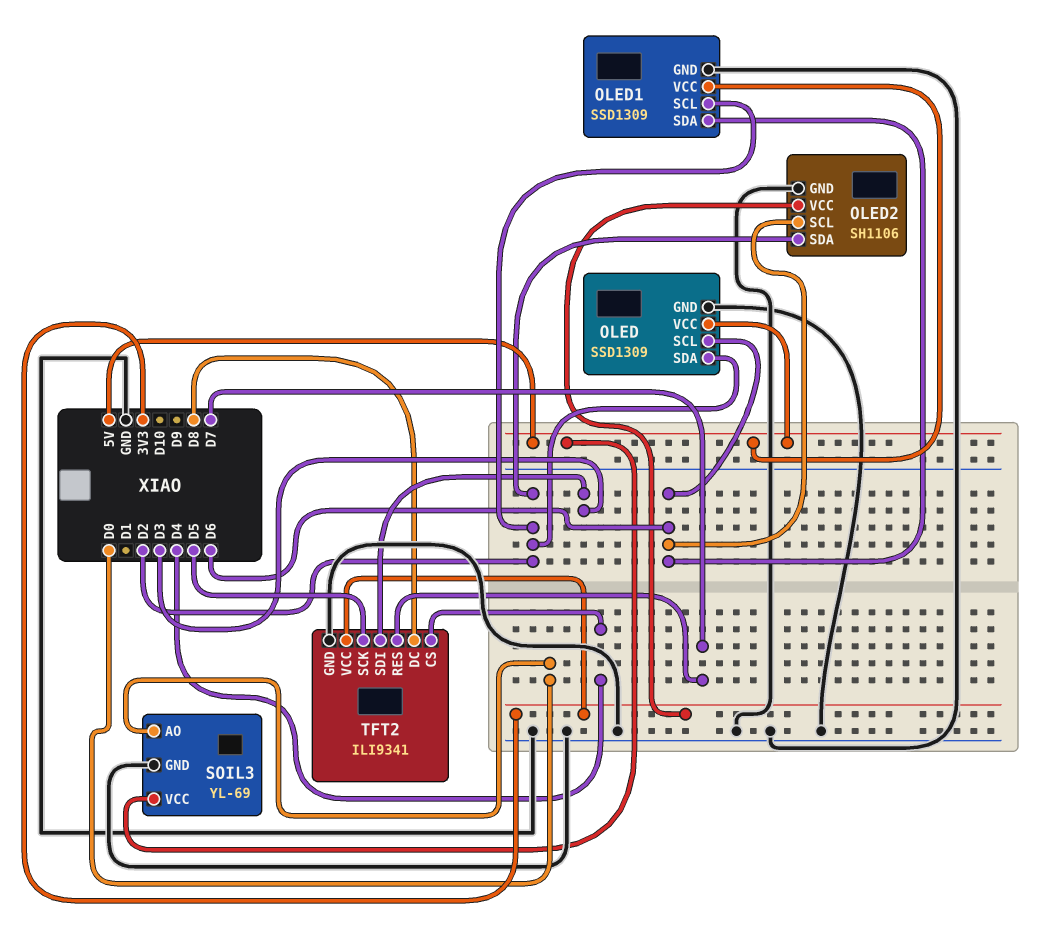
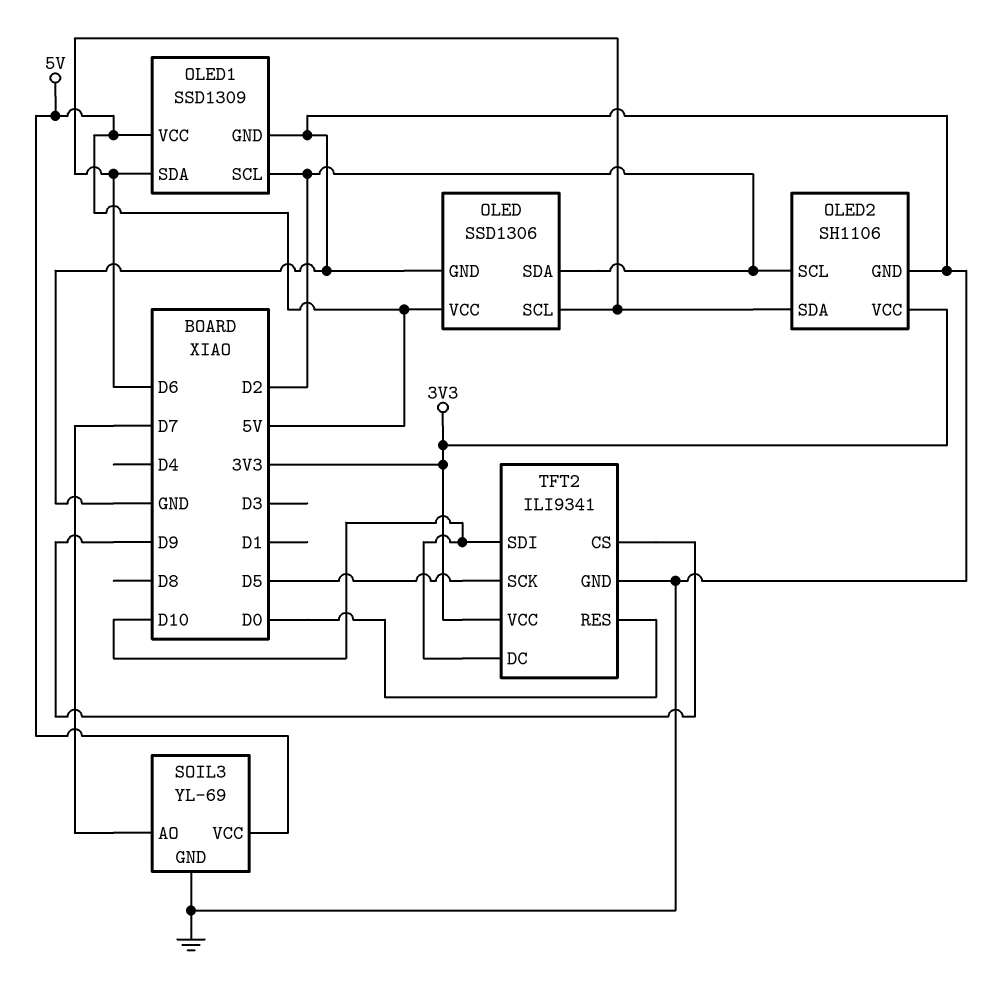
OLED: SSD1309 -> SSD1306
OLED2 pin SCL: D6 -> D2
OLED2 pin SDA: D2 -> D6
SOIL3 pin AO: D0 -> D7
TFT2 pin CS: D4 -> D9
TFT2 pin DC: D8 -> D10
TFT2 pin RES: D7 -> D0
TFT2 pin SDI: D3 -> D10

